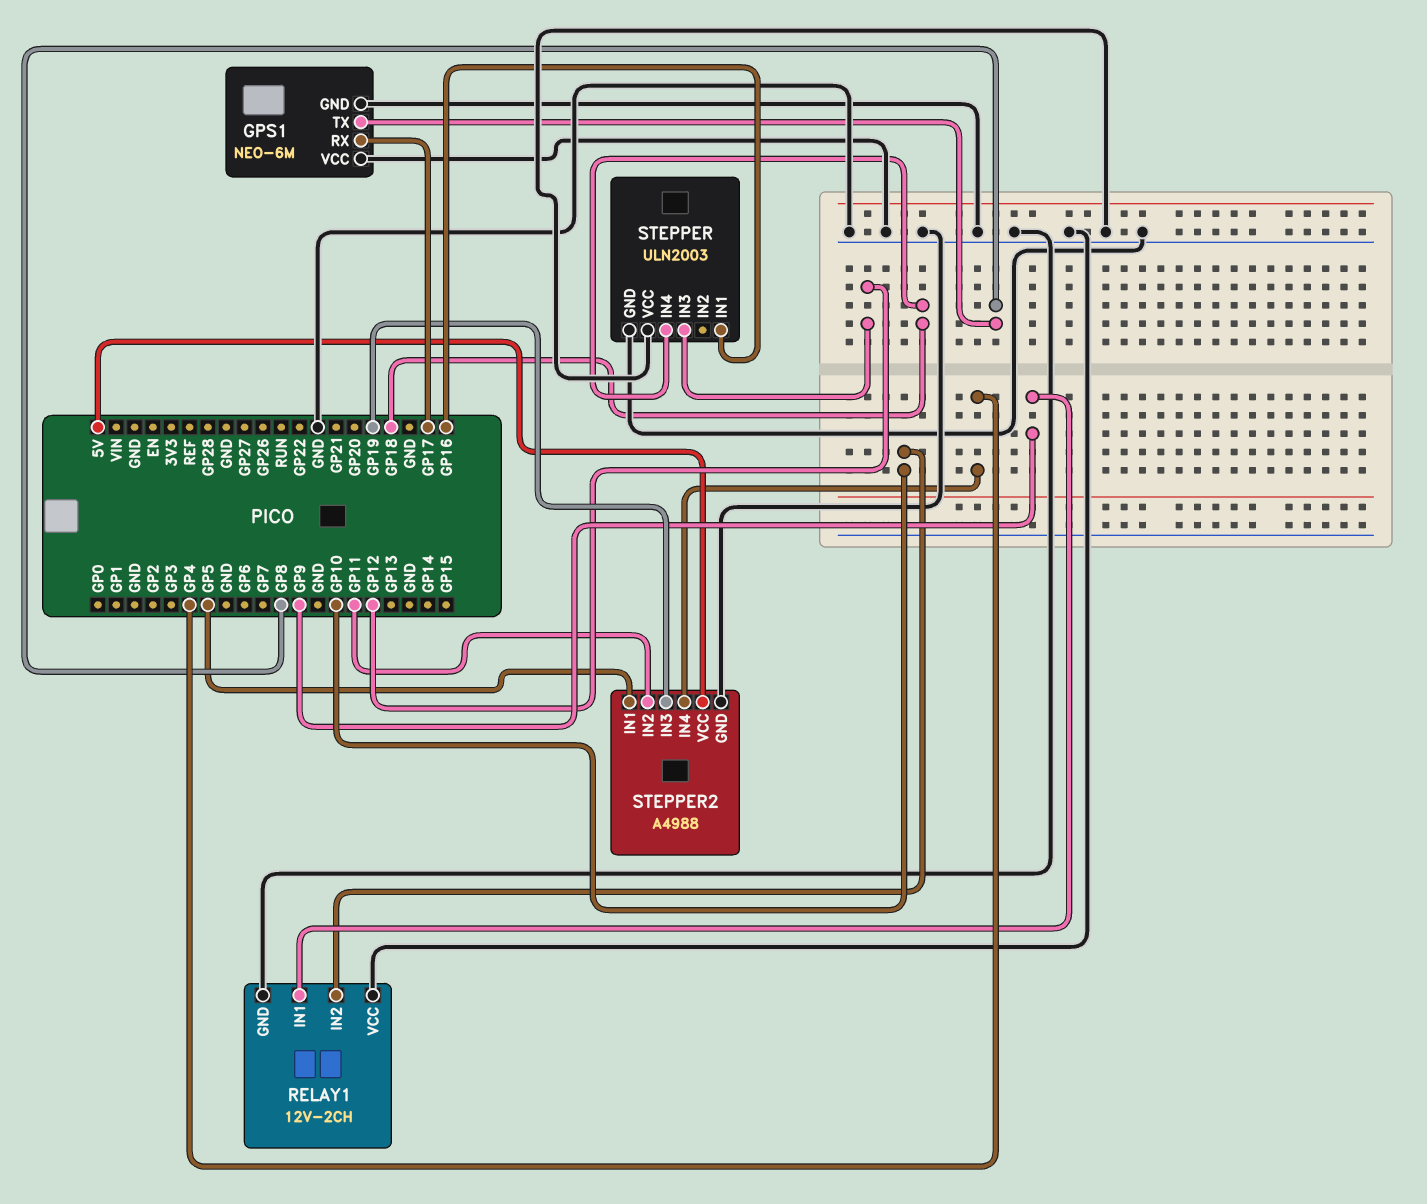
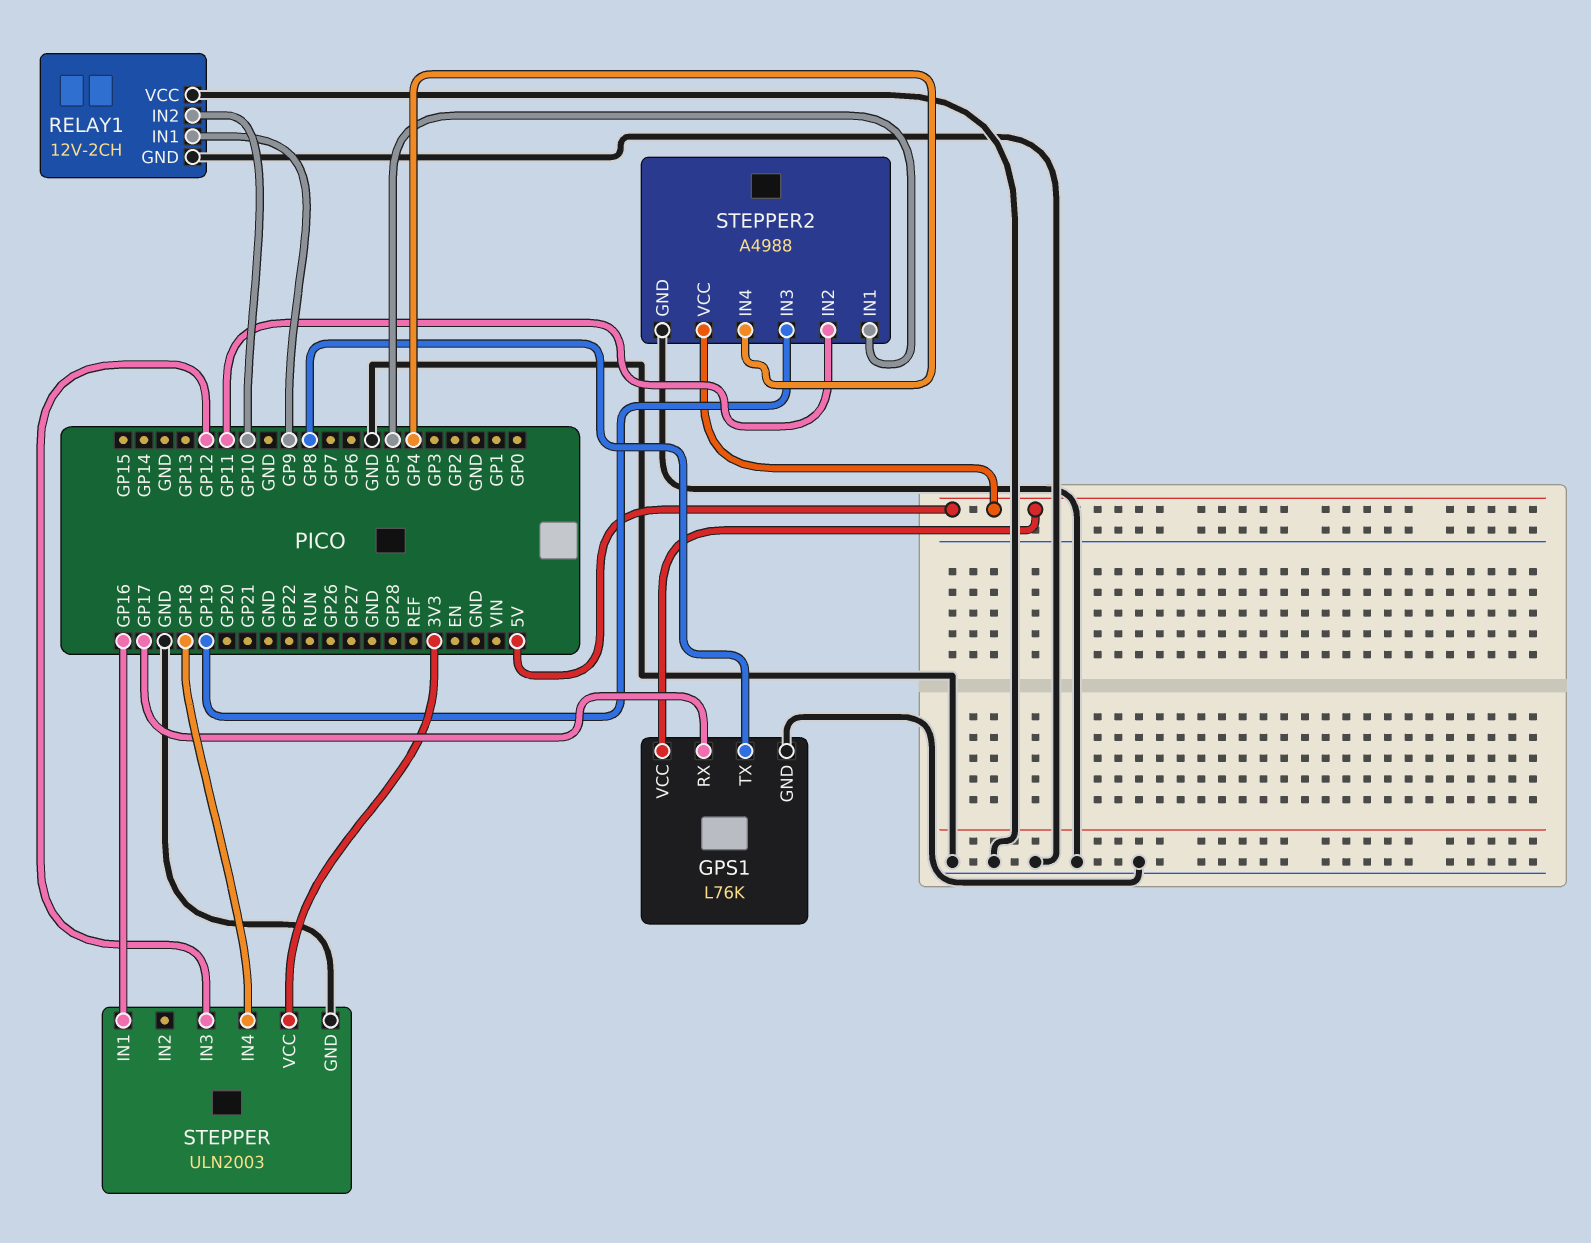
GPS1: NEO-6M -> L76K
GPS1 pin VCC: GND -> 5V
STEPPER pin VCC: GND -> 3V3

